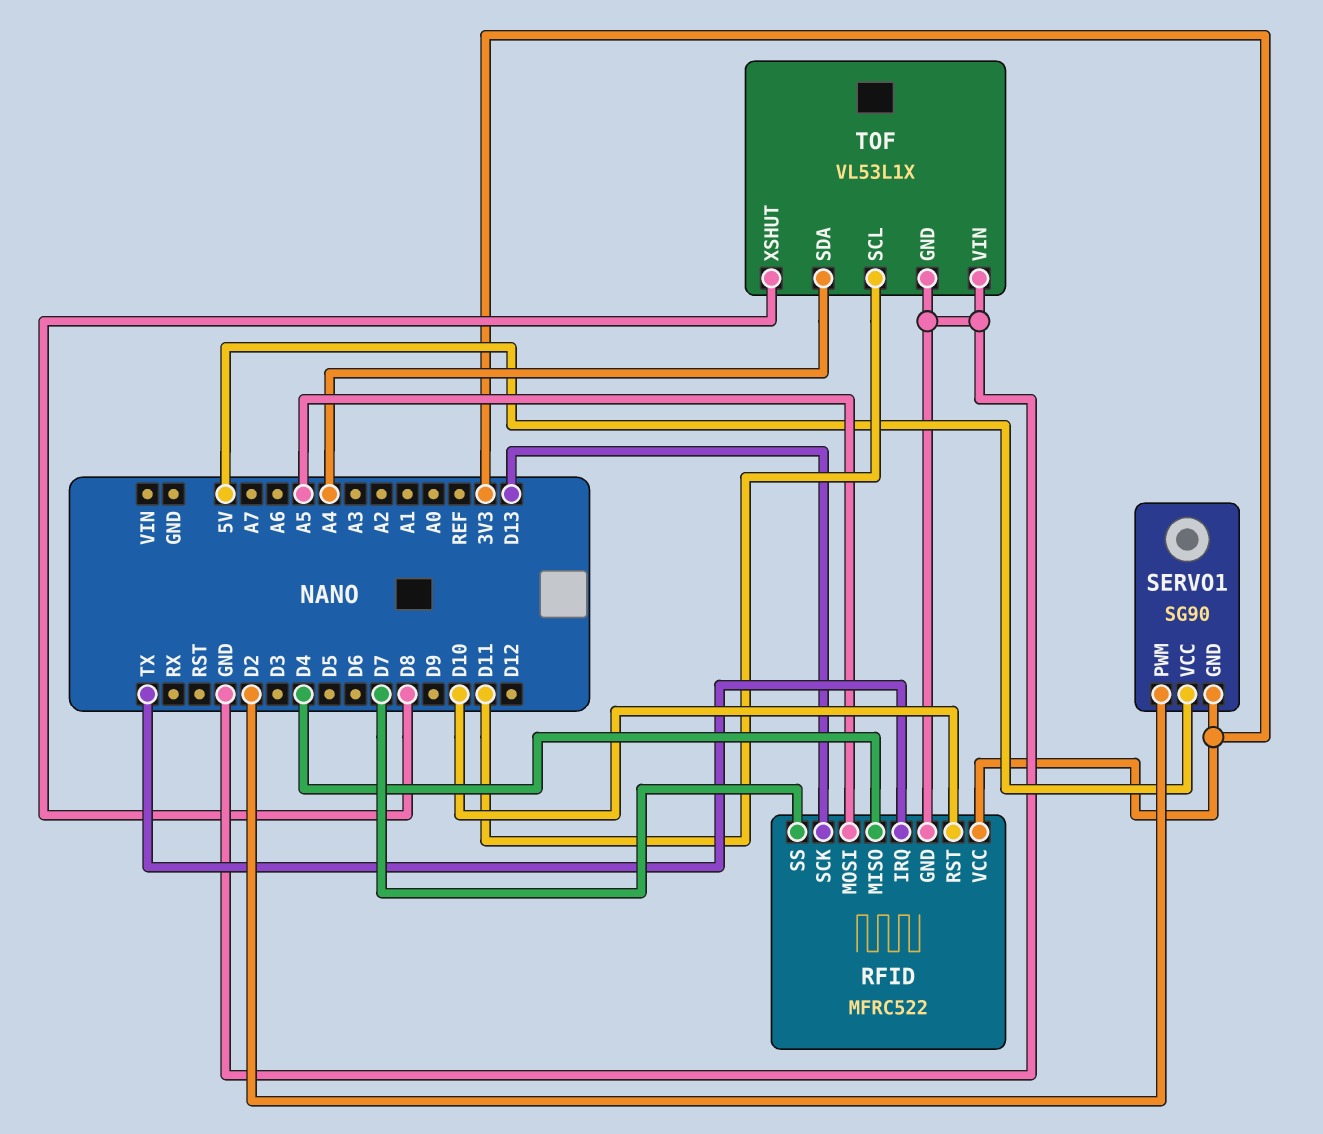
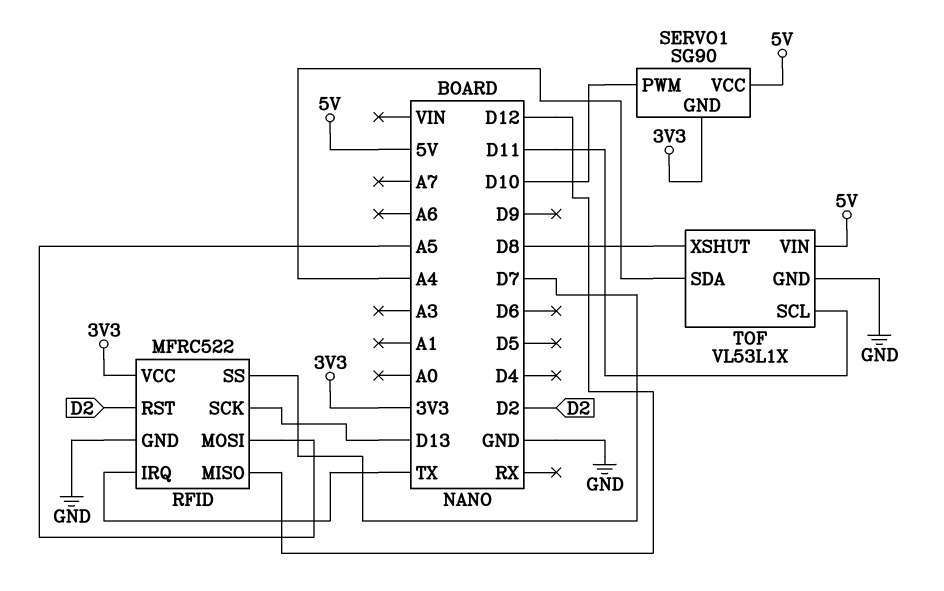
RFID pin MISO: D4 -> D12
RFID pin RST: D10 -> D2
SERVO1 pin PWM: D2 -> D10
TOF pin VIN: GND -> 5V

